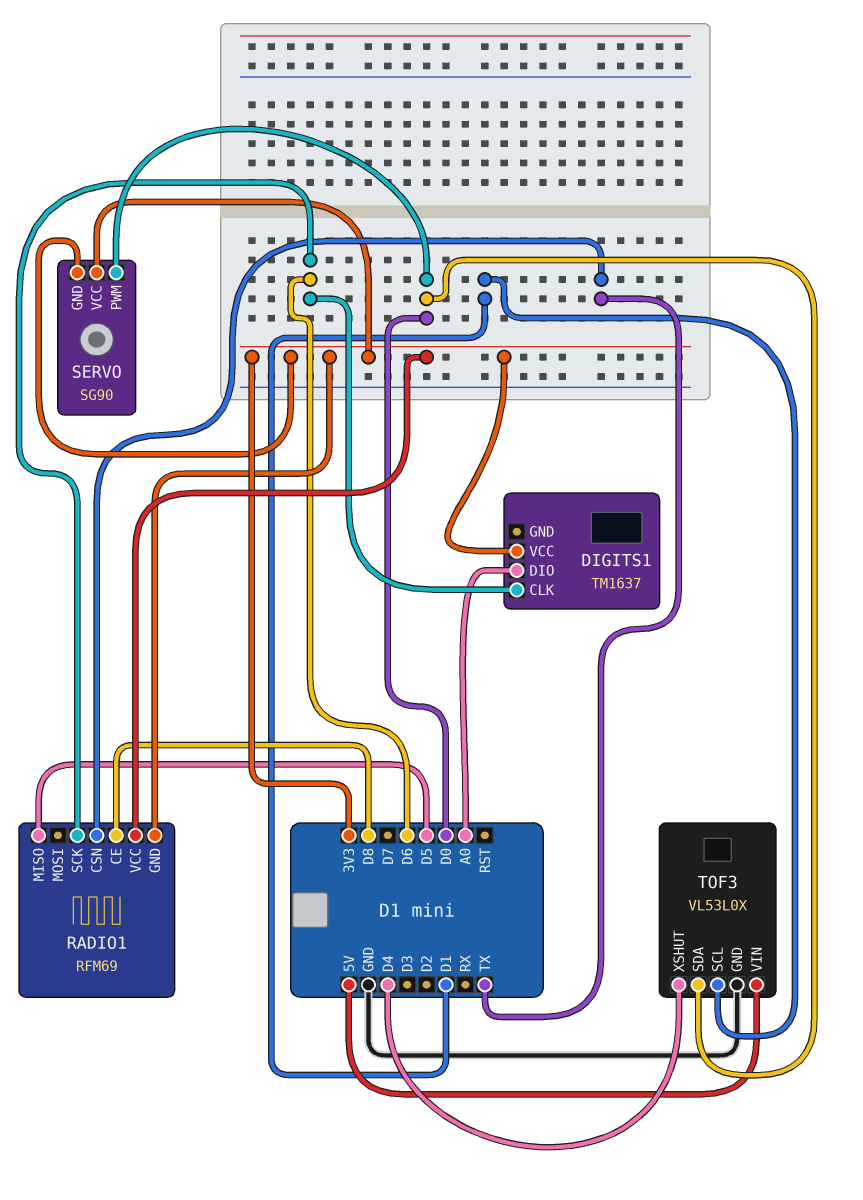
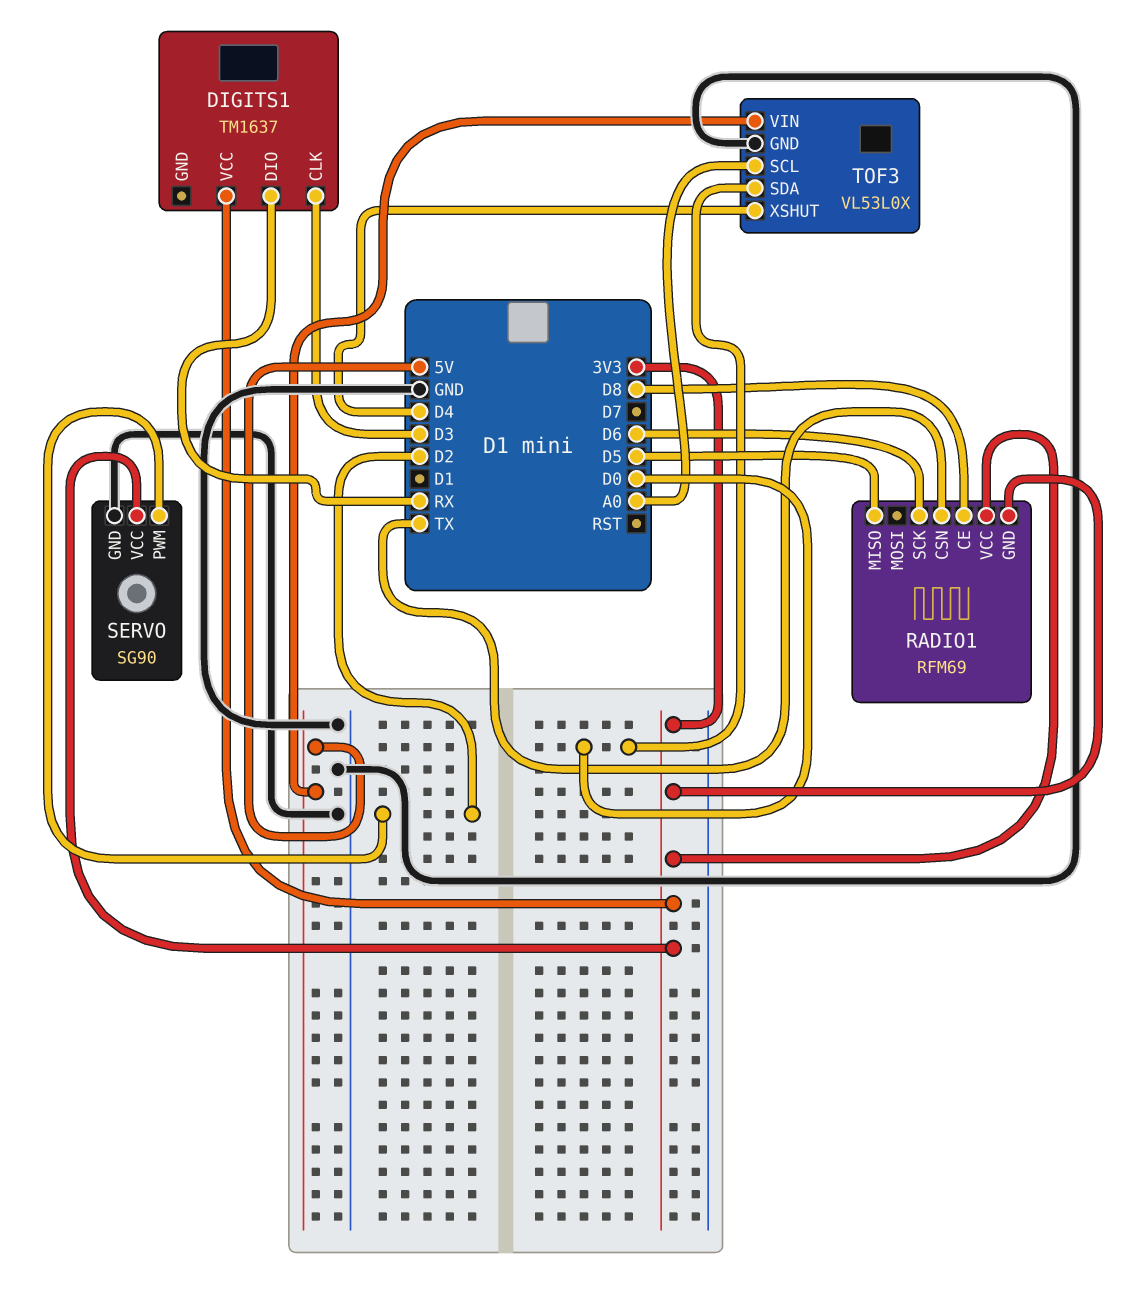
DIGITS1 pin CLK: D6 -> D3
DIGITS1 pin DIO: A0 -> RX
SERVO pin GND: 3V3 -> GND
SERVO pin PWM: D0 -> D2
TOF3 pin SCL: D1 -> A0

